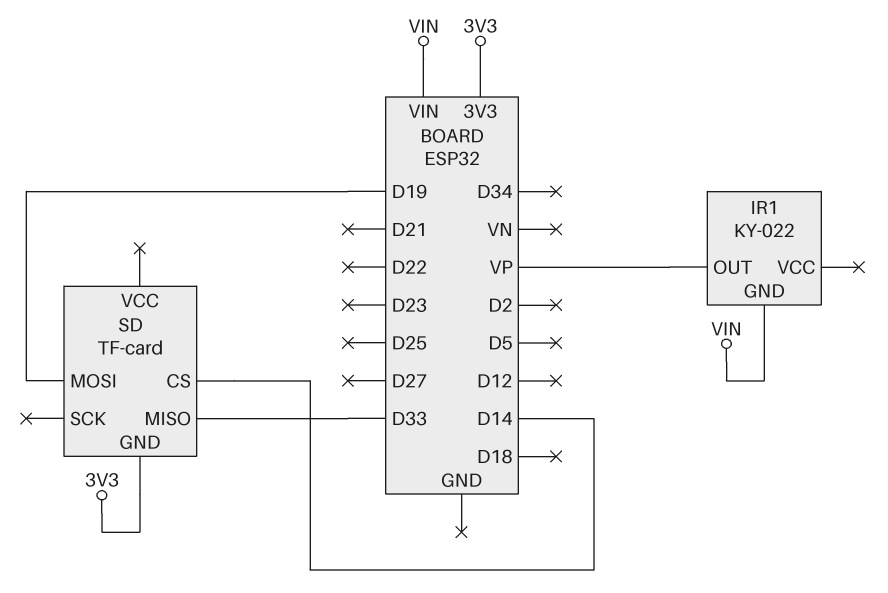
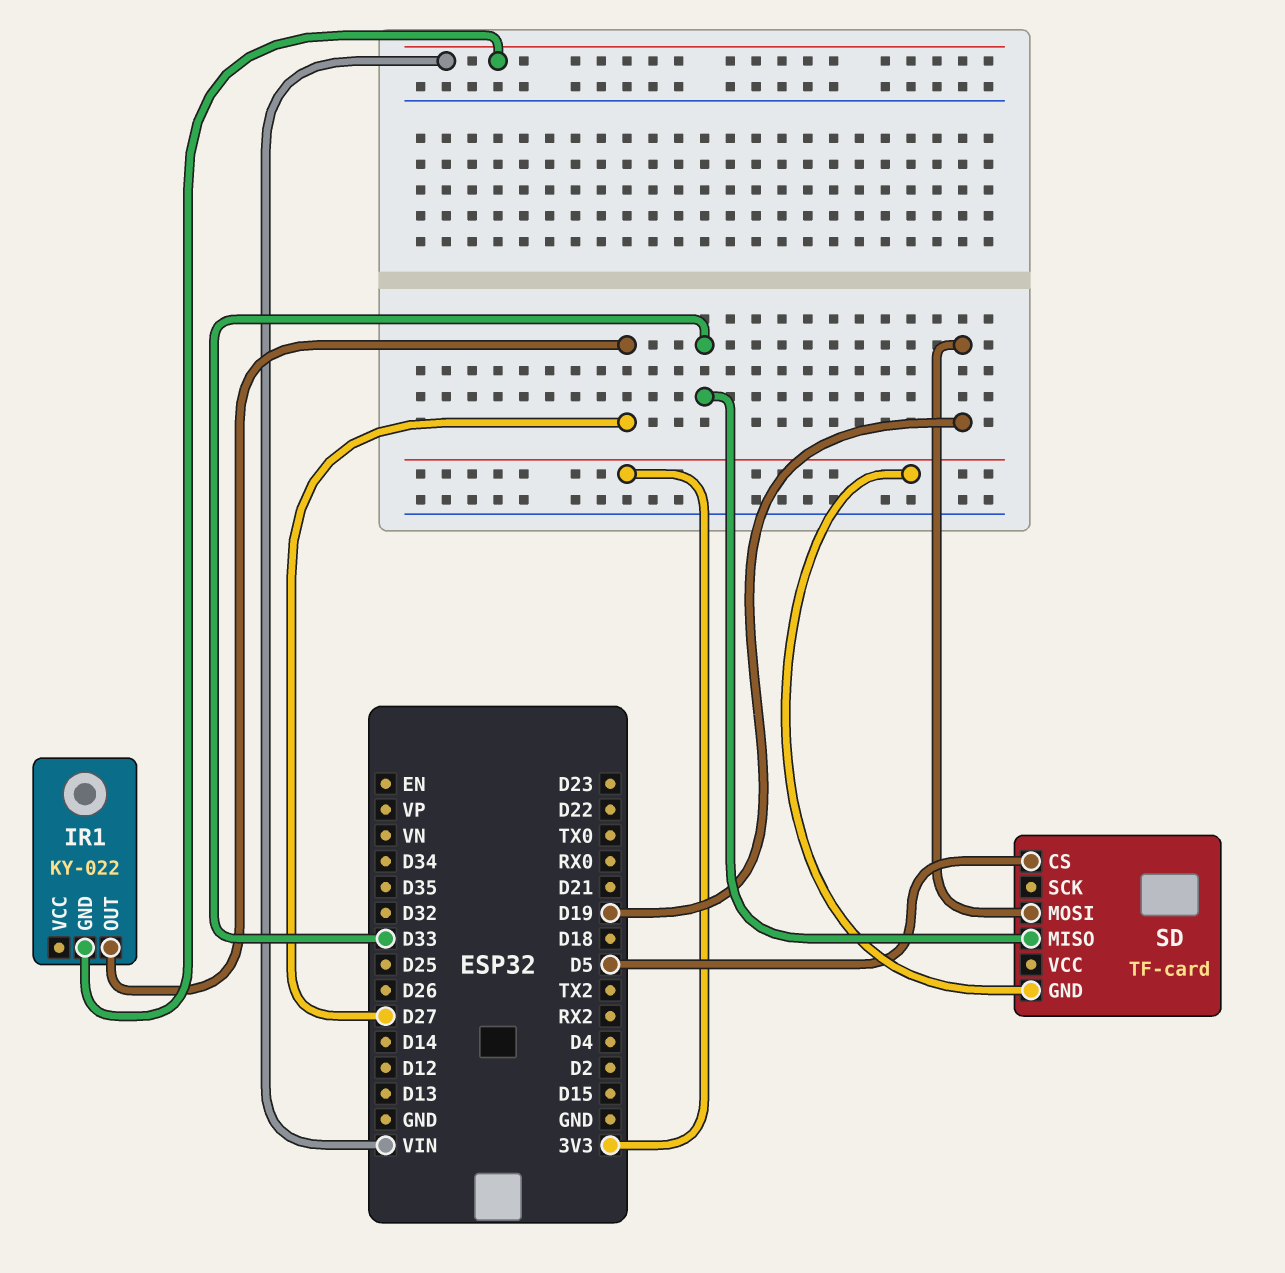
IR1 pin OUT: VP -> D27
SD pin CS: D14 -> D5

